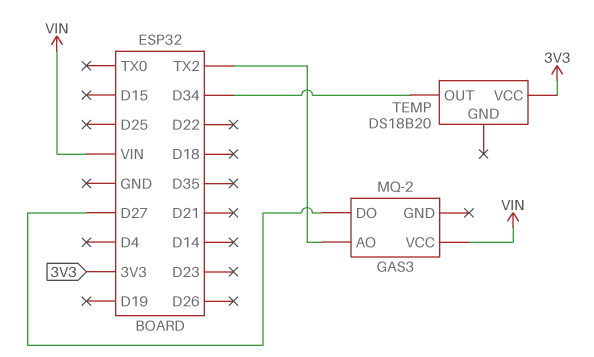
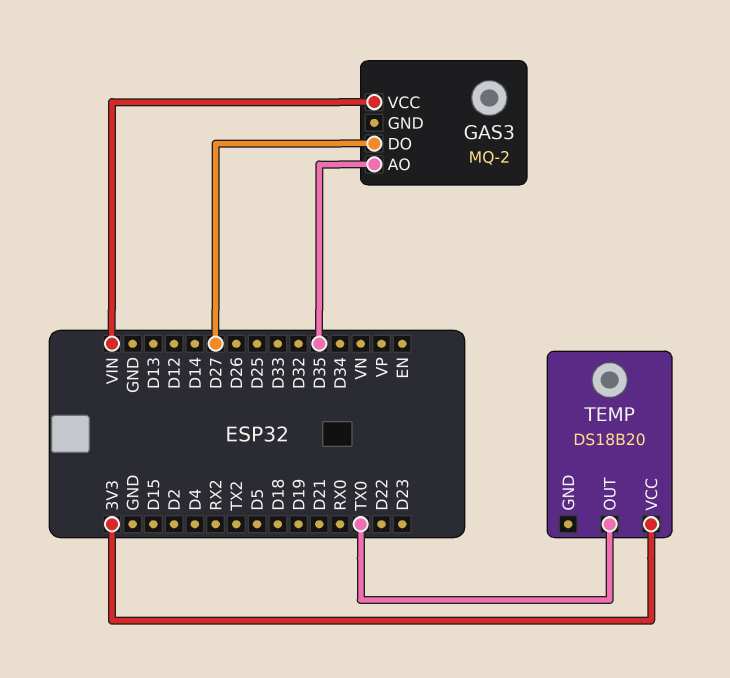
GAS3 pin AO: TX2 -> D35
TEMP pin OUT: D34 -> TX0

